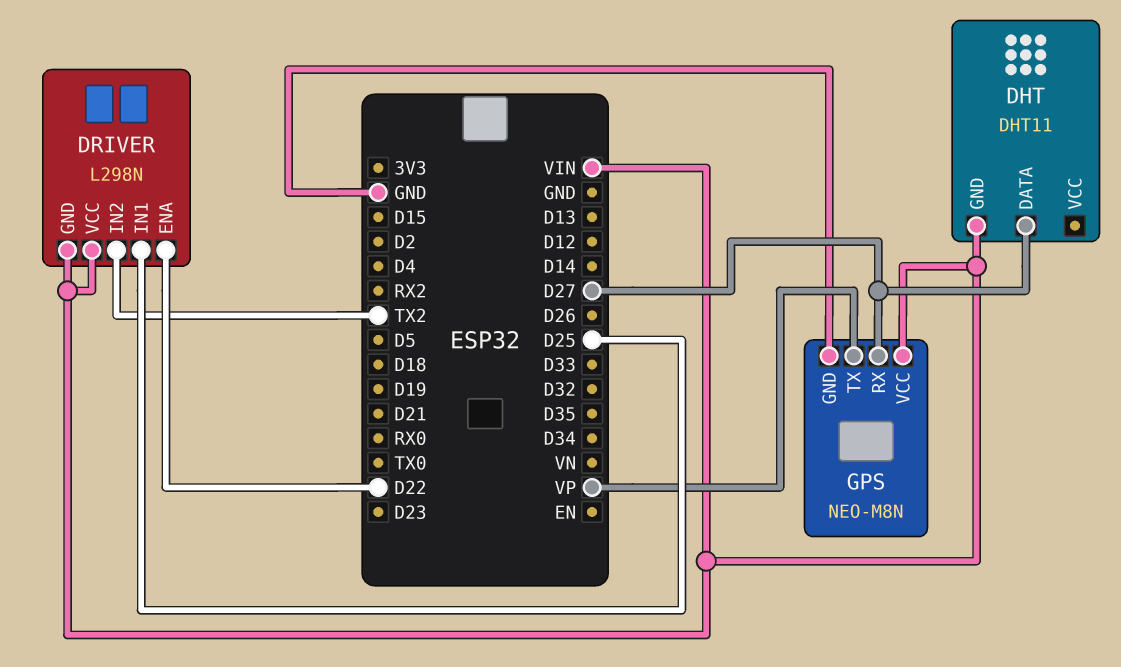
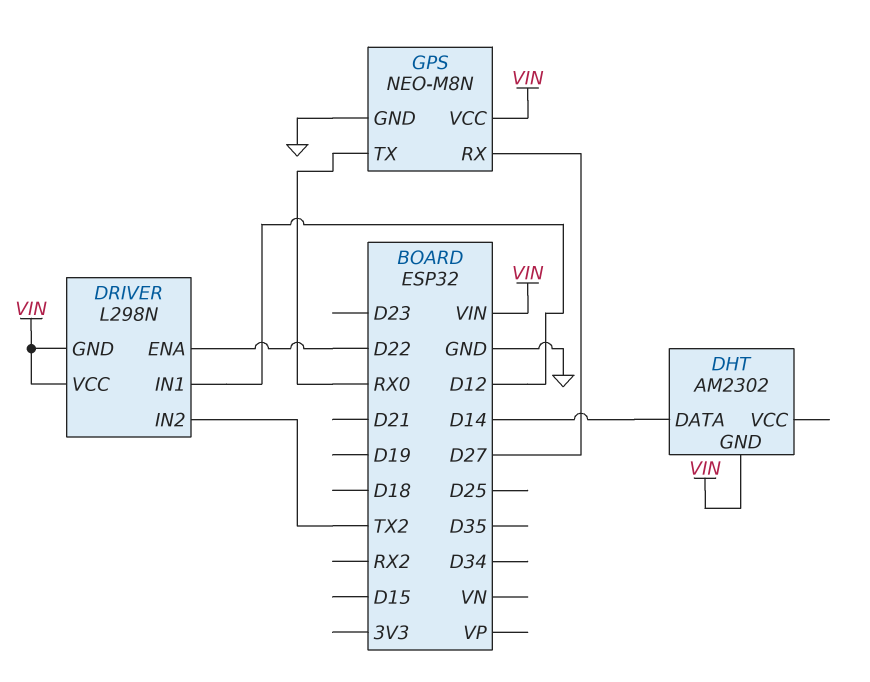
DHT: DHT11 -> AM2302
DHT pin DATA: D27 -> D14
DRIVER pin IN1: D25 -> D12
GPS pin TX: VP -> RX0

